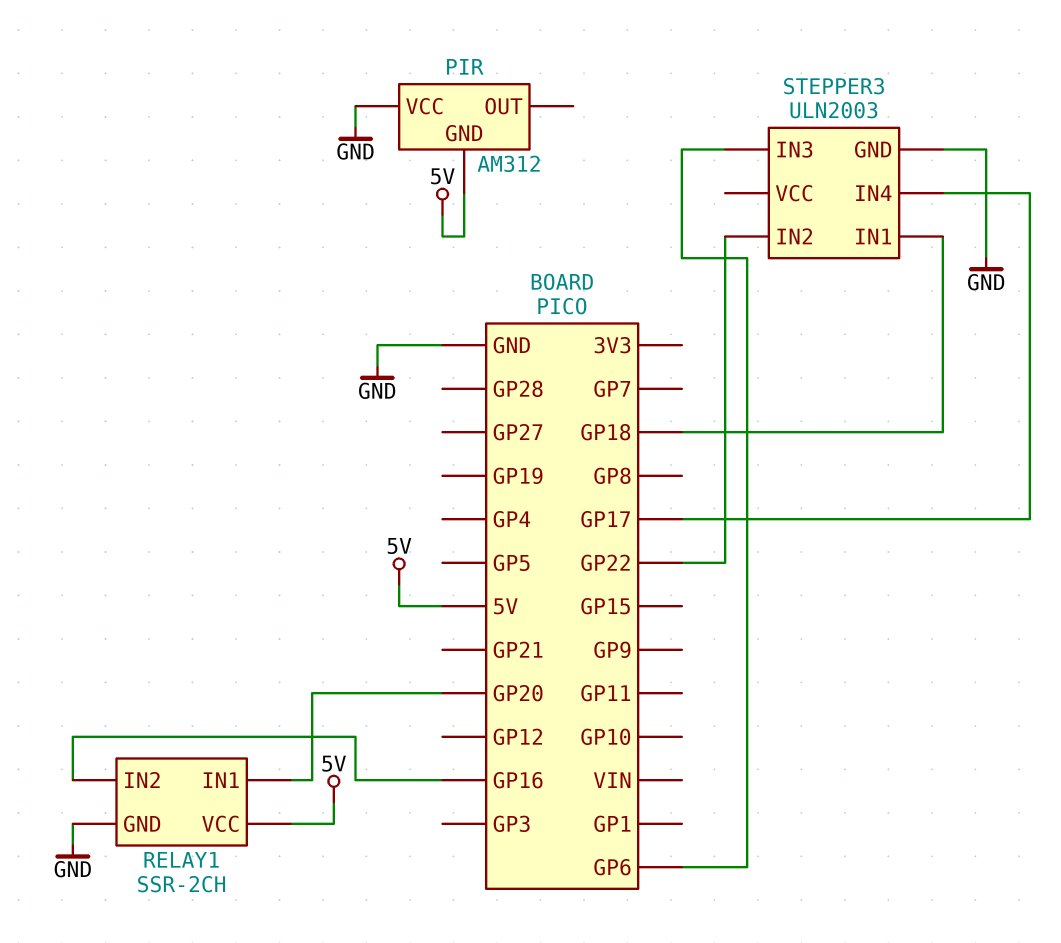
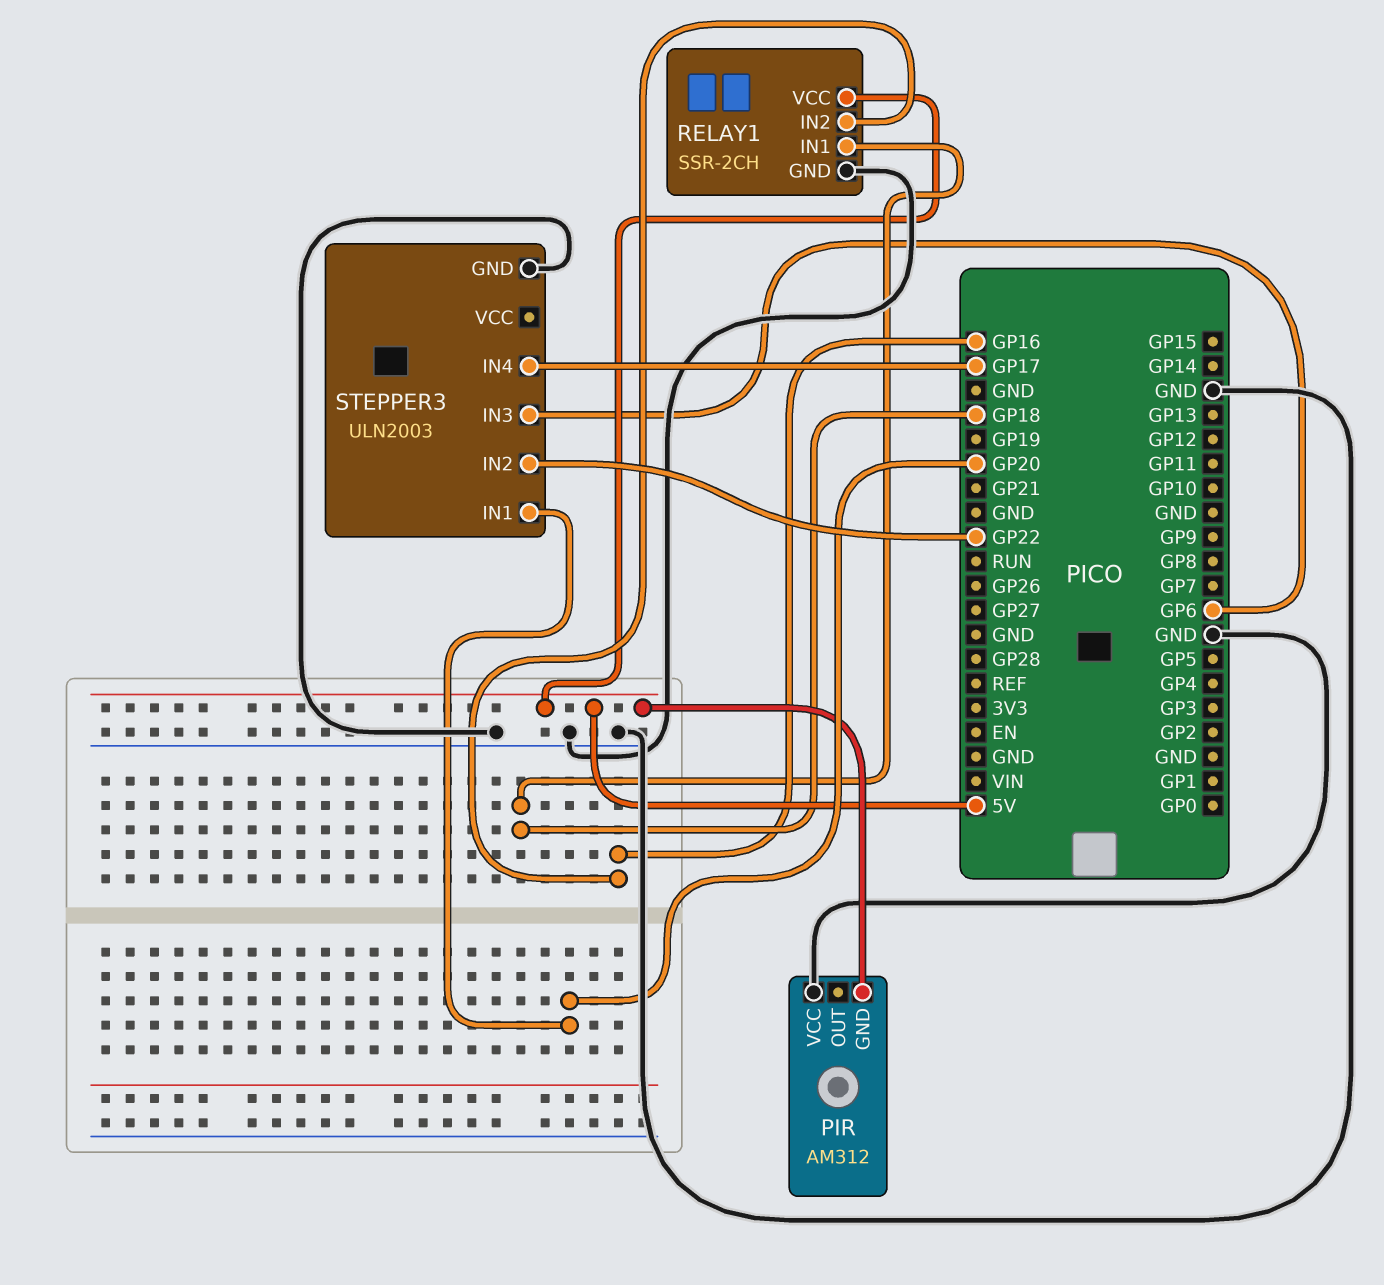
RELAY1 pin IN1: GP20 -> GP18
STEPPER3 pin IN1: GP18 -> GP20

